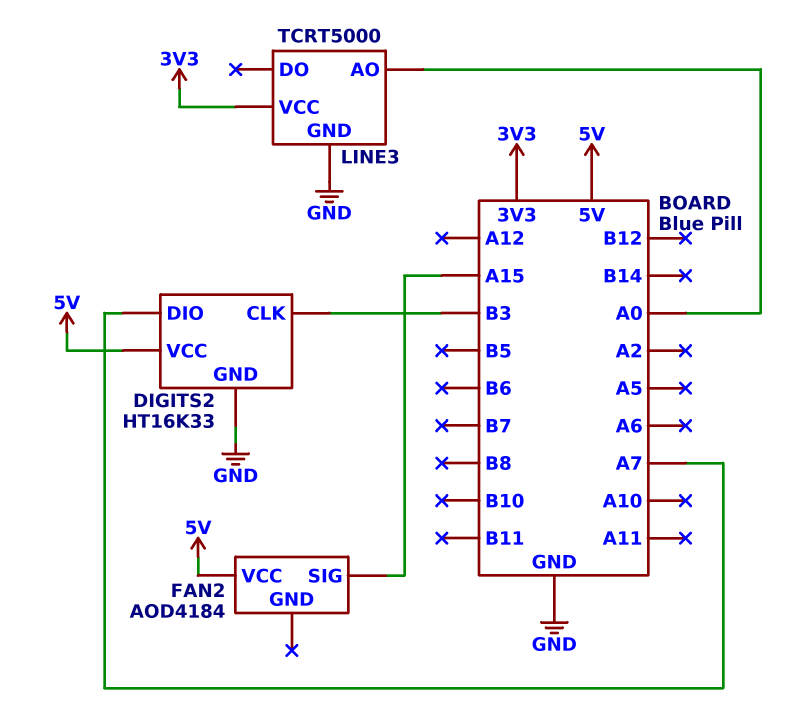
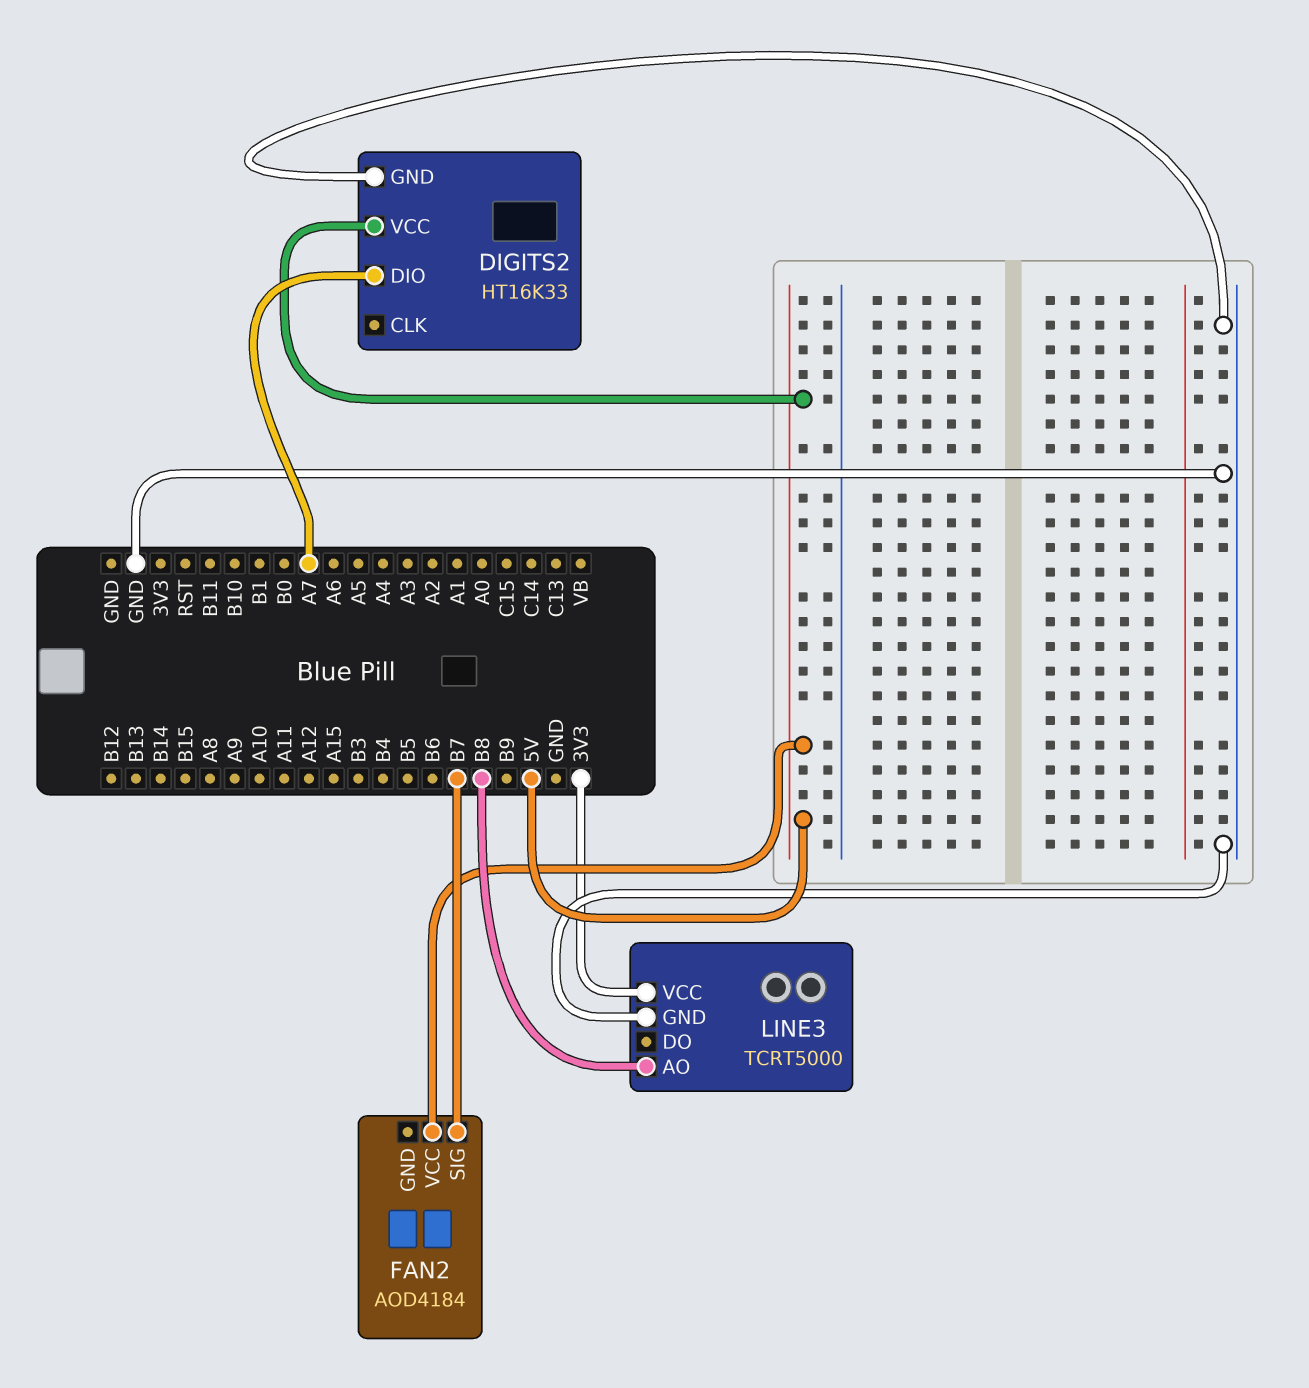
DIGITS2 pin CLK: B3 -> none
FAN2 pin SIG: A15 -> B7
LINE3 pin AO: A0 -> B8

